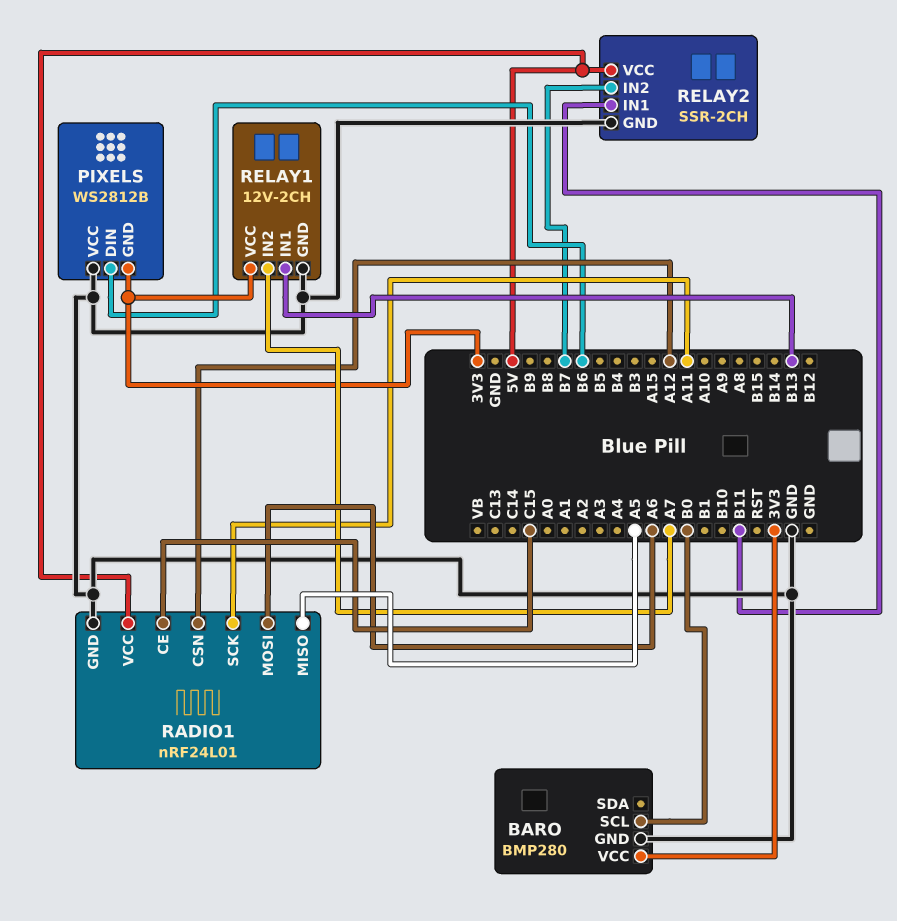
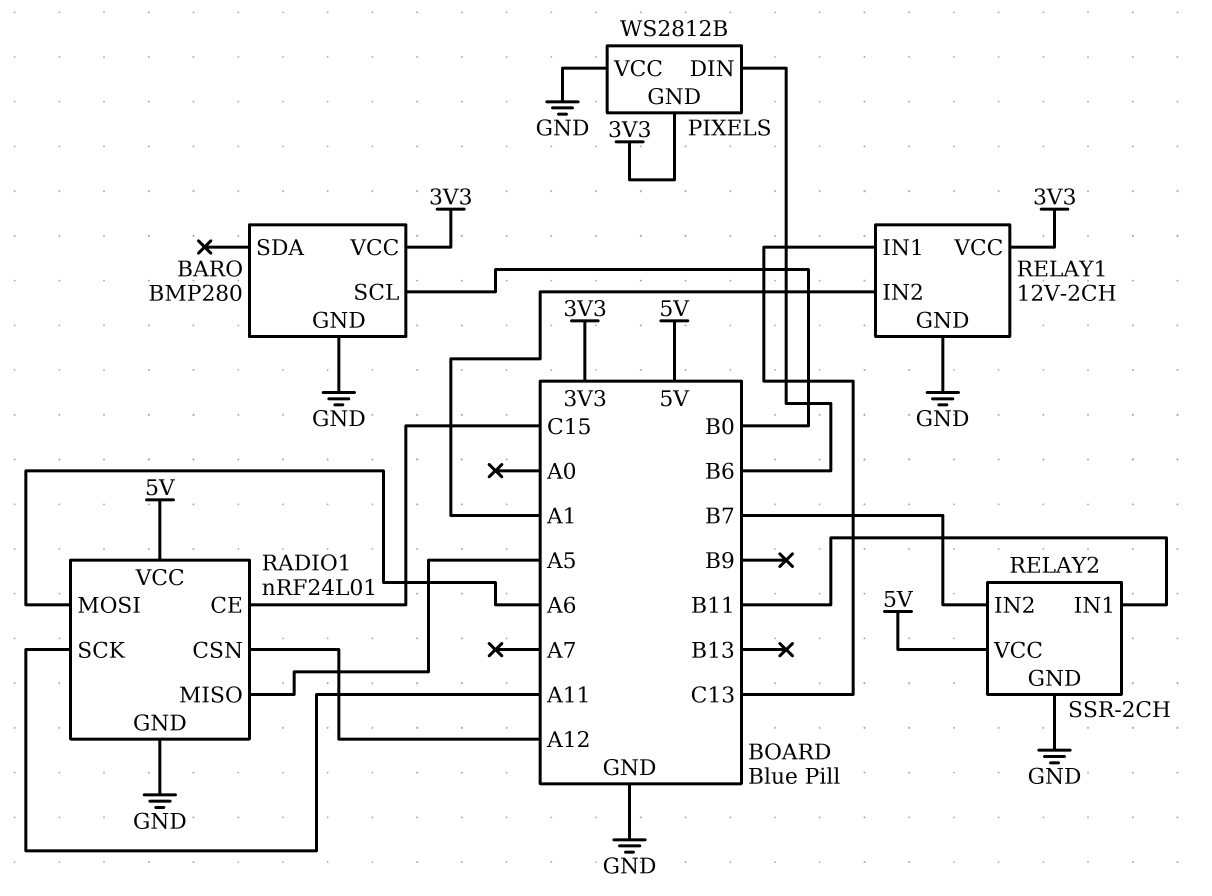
RELAY1 pin IN1: B13 -> C13
RELAY1 pin IN2: A7 -> A1

